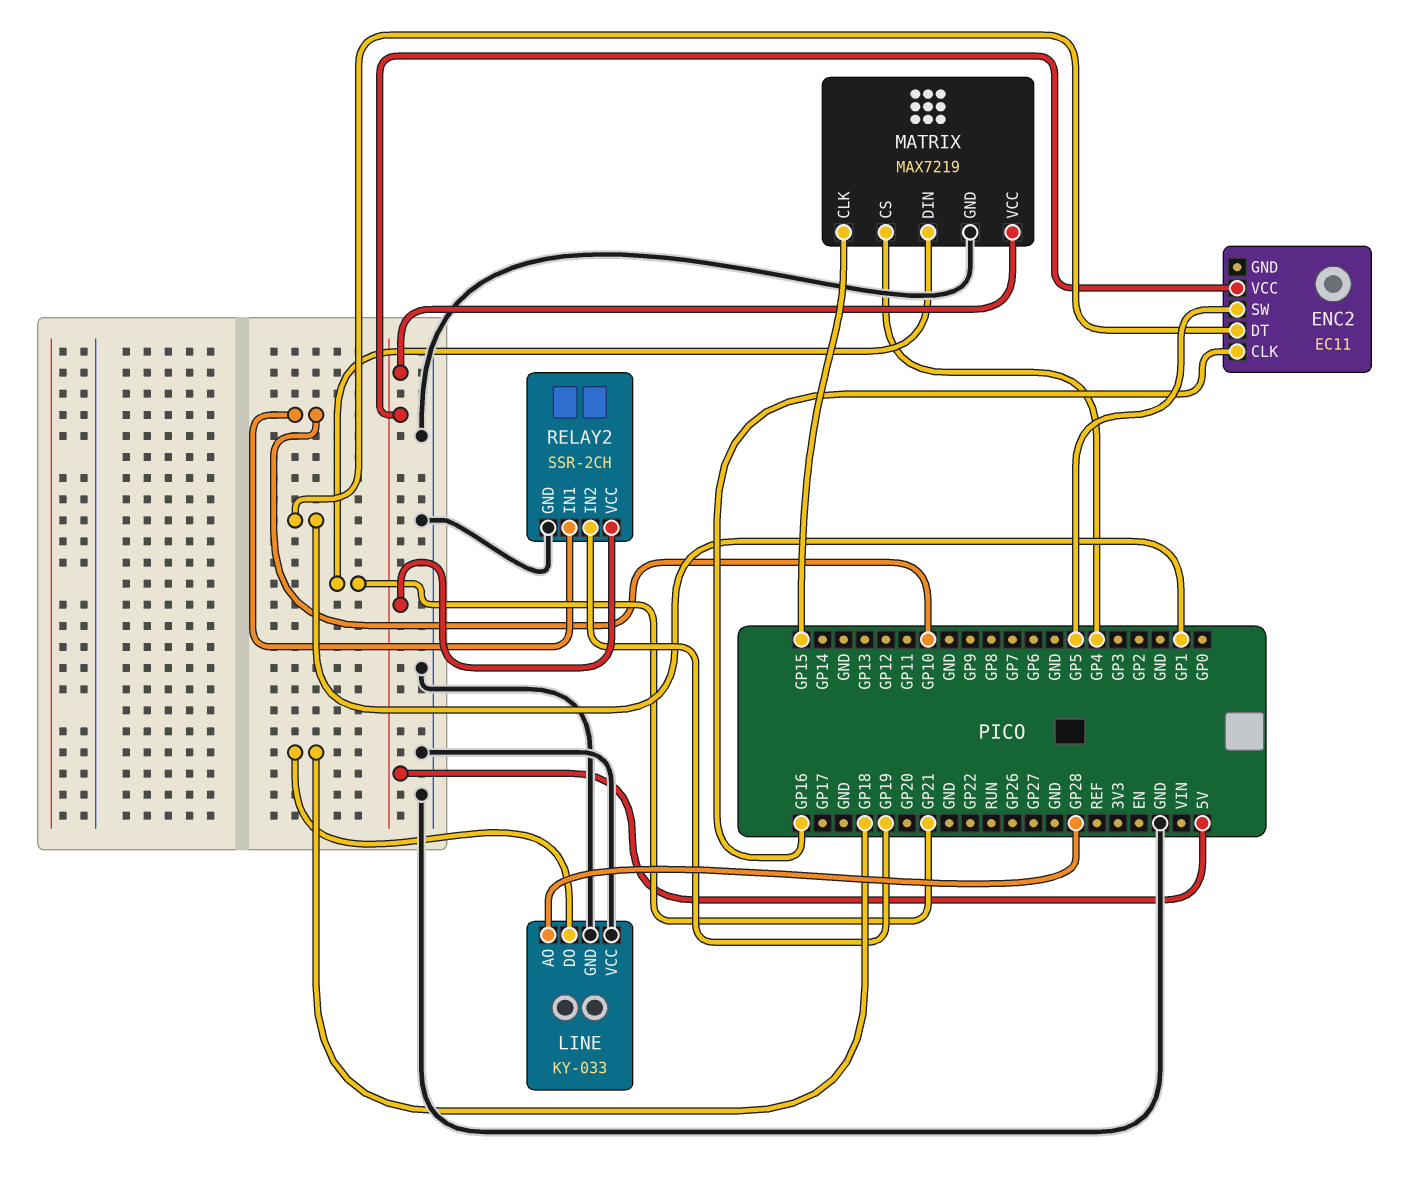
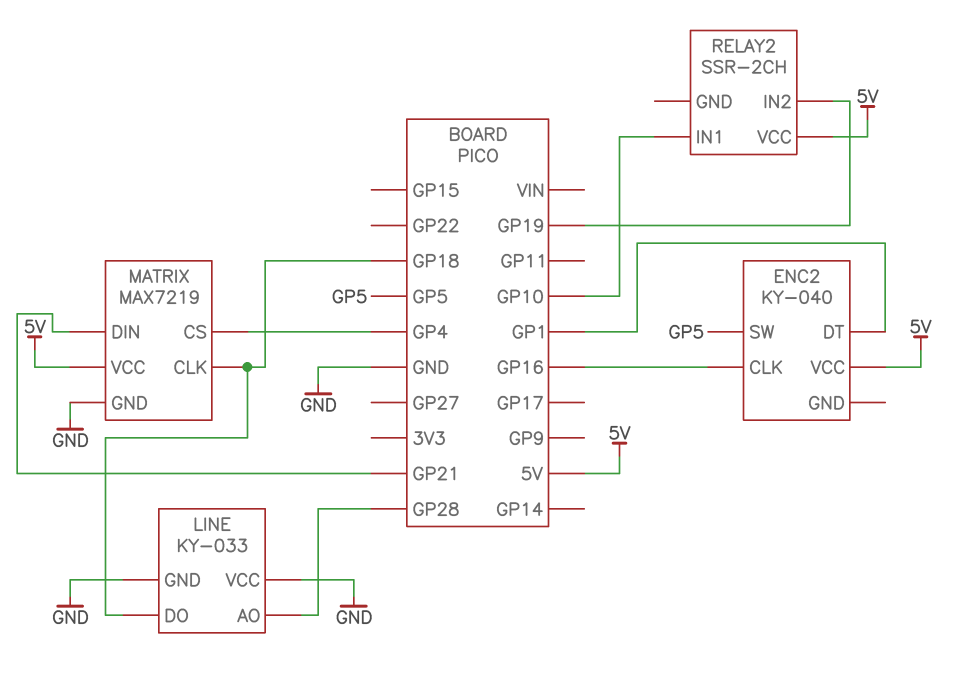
ENC2: EC11 -> KY-040
MATRIX pin CLK: GP15 -> GP18
RELAY2 pin GND: GND -> none

